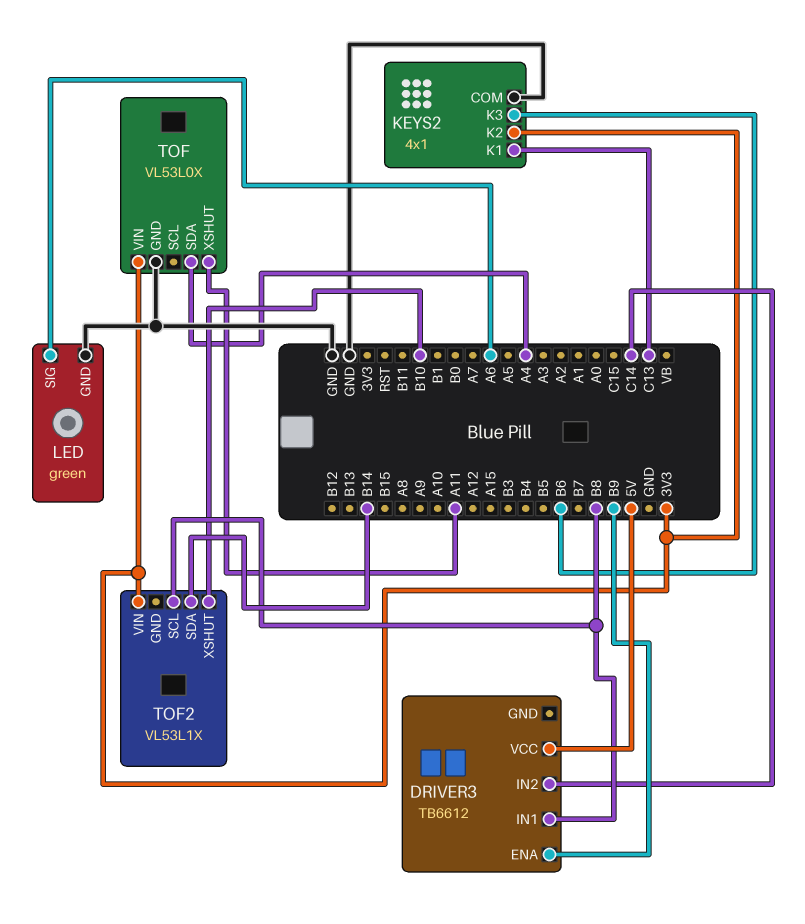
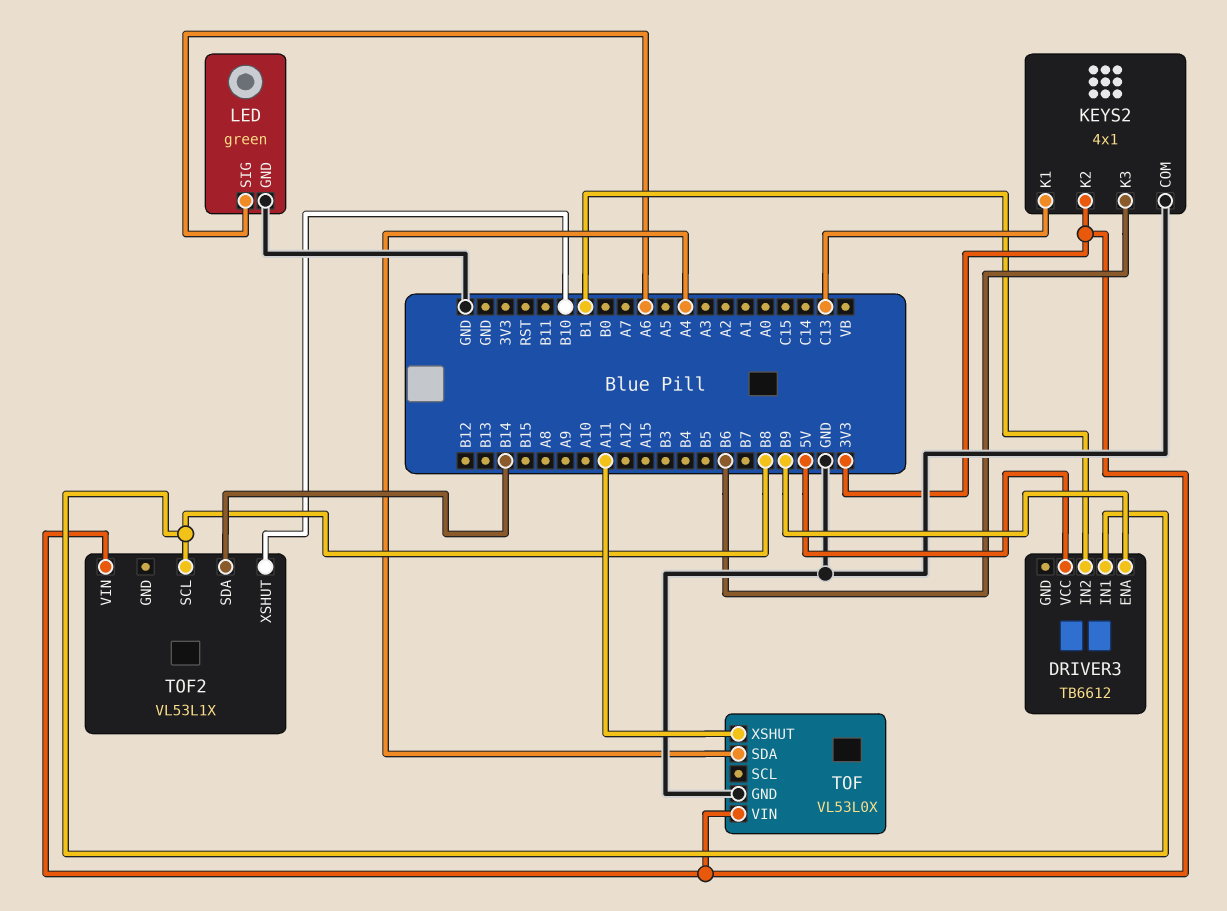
DRIVER3 pin IN2: C14 -> B1

